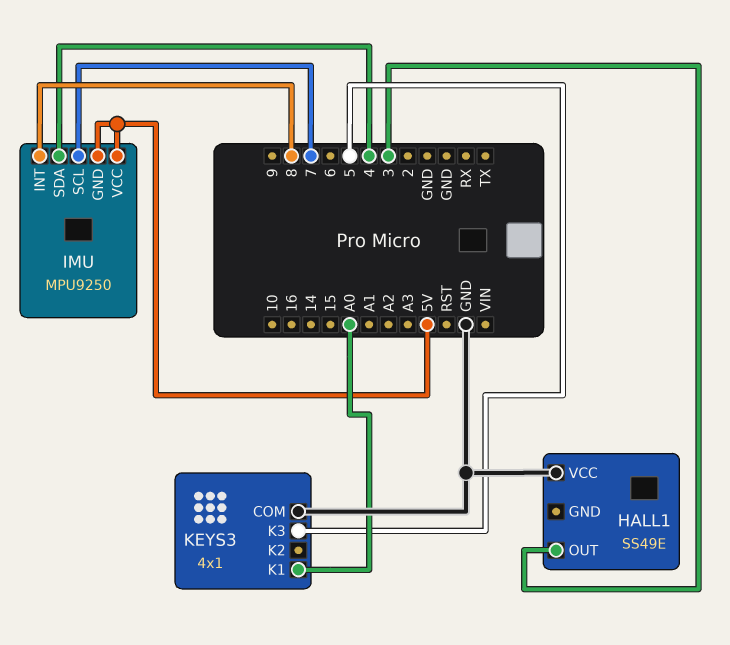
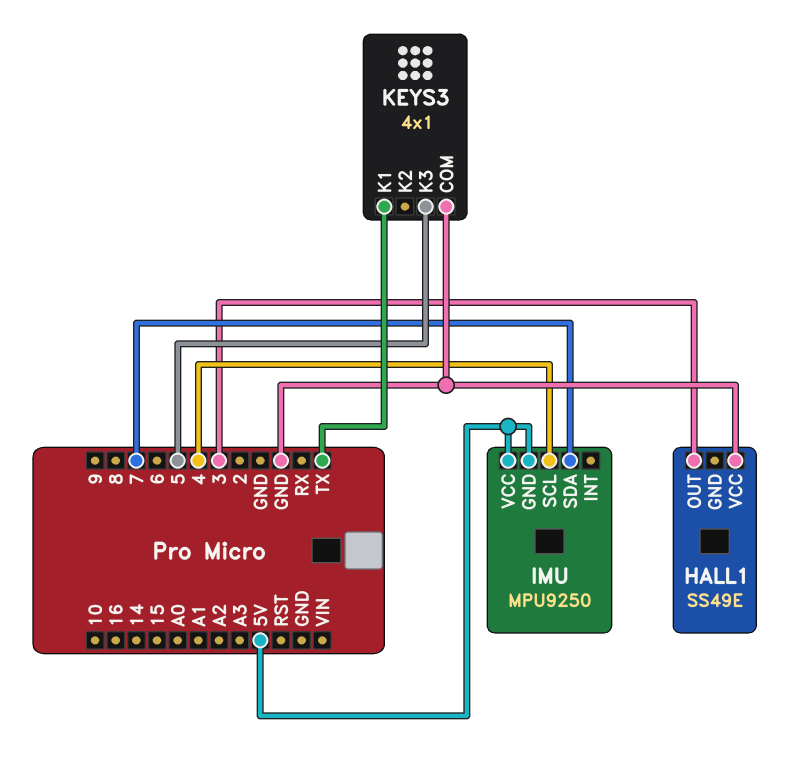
IMU pin INT: 8 -> none
IMU pin SCL: 7 -> 4
IMU pin SDA: 4 -> 7
KEYS3 pin K1: A0 -> TX

